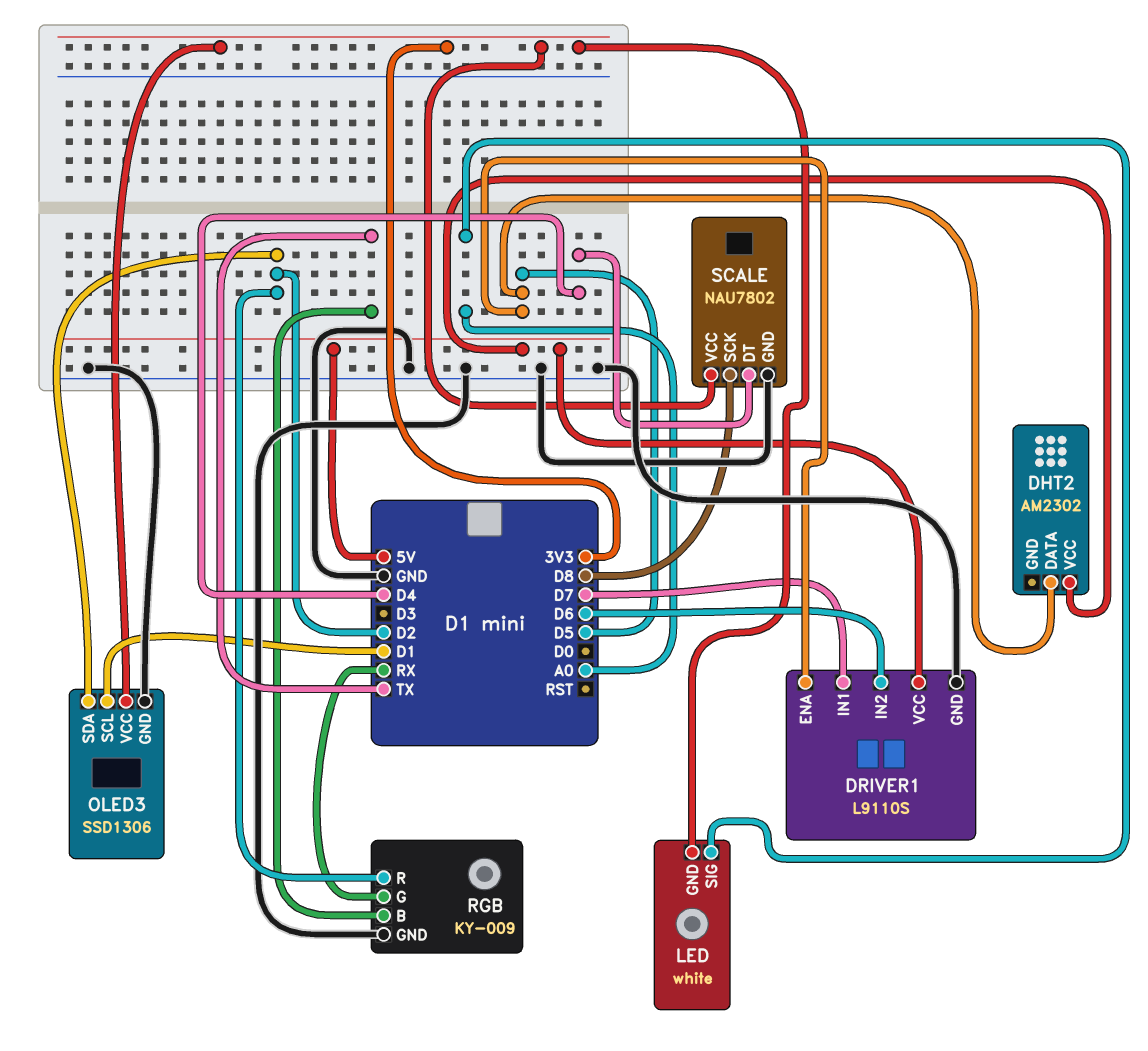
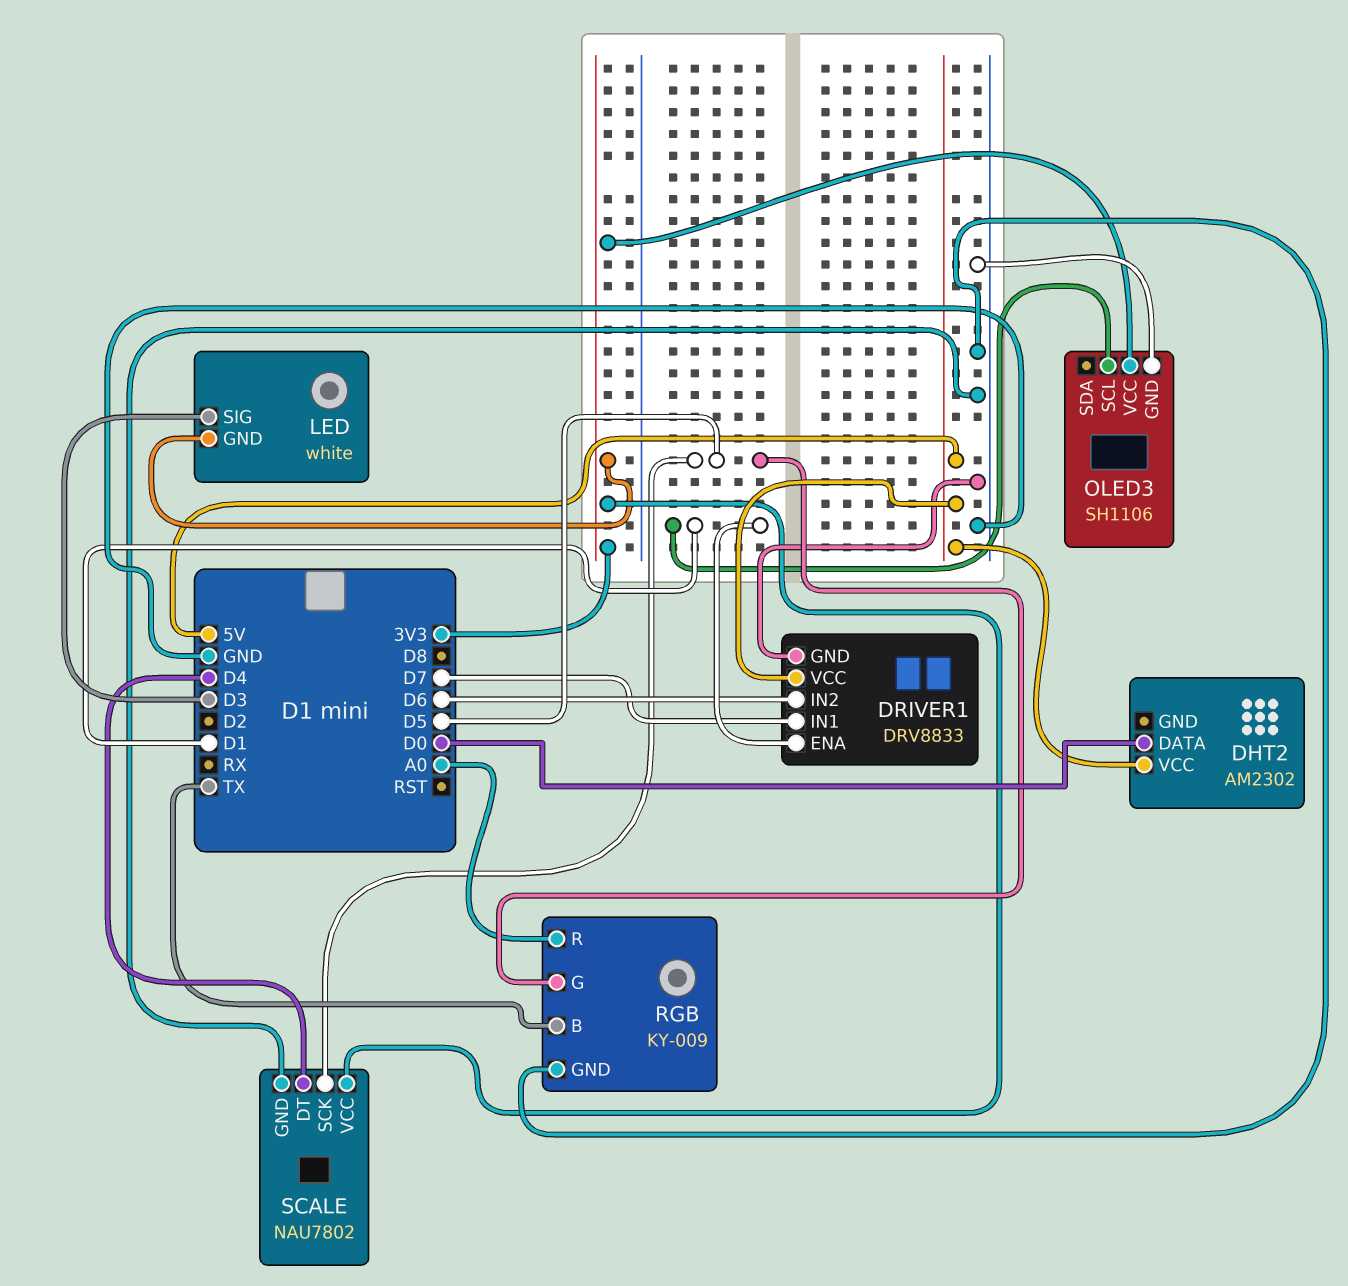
DHT2 pin DATA: D5 -> D0
DRIVER1: L9110S -> DRV8833
DRIVER1 pin ENA: D5 -> D1
LED pin SIG: A0 -> D3
OLED3: SSD1306 -> SH1106
OLED3 pin SDA: D2 -> none
RGB pin G: RX -> D5
RGB pin R: D2 -> A0
SCALE pin SCK: D8 -> D5

